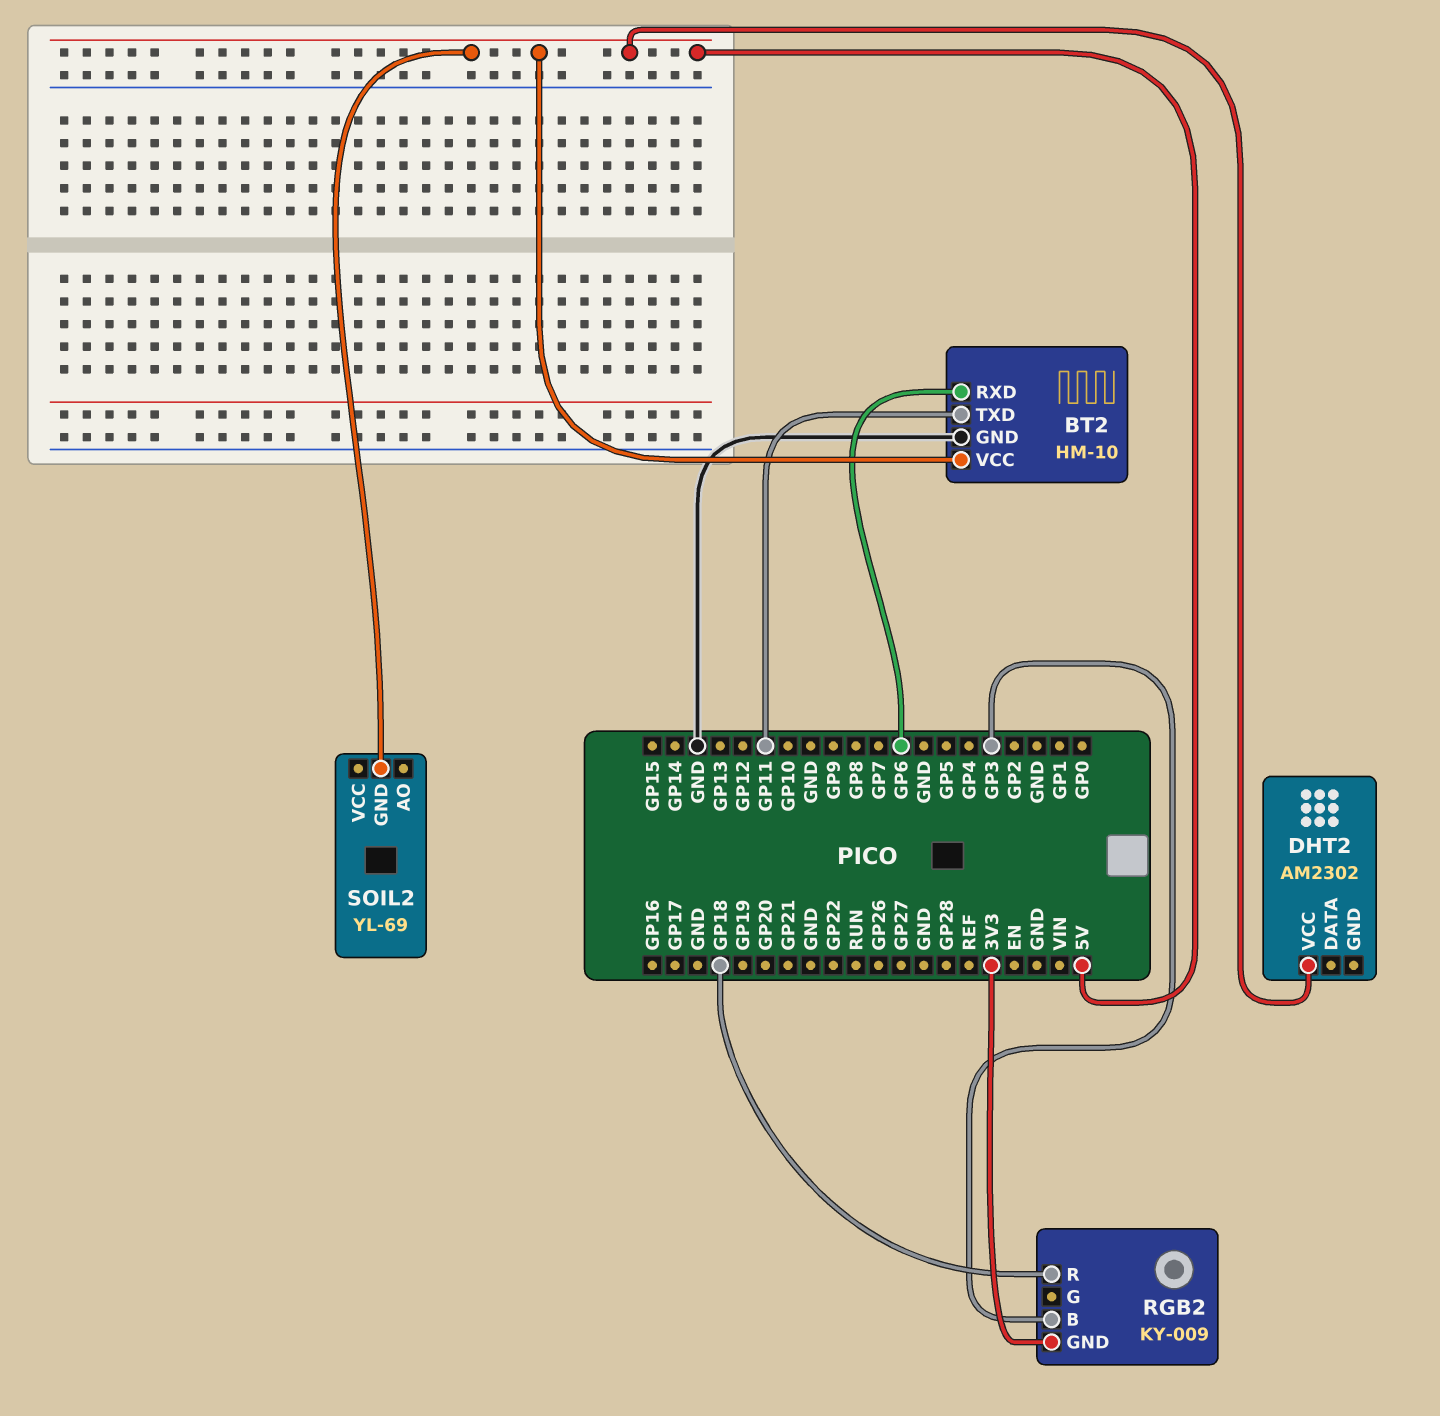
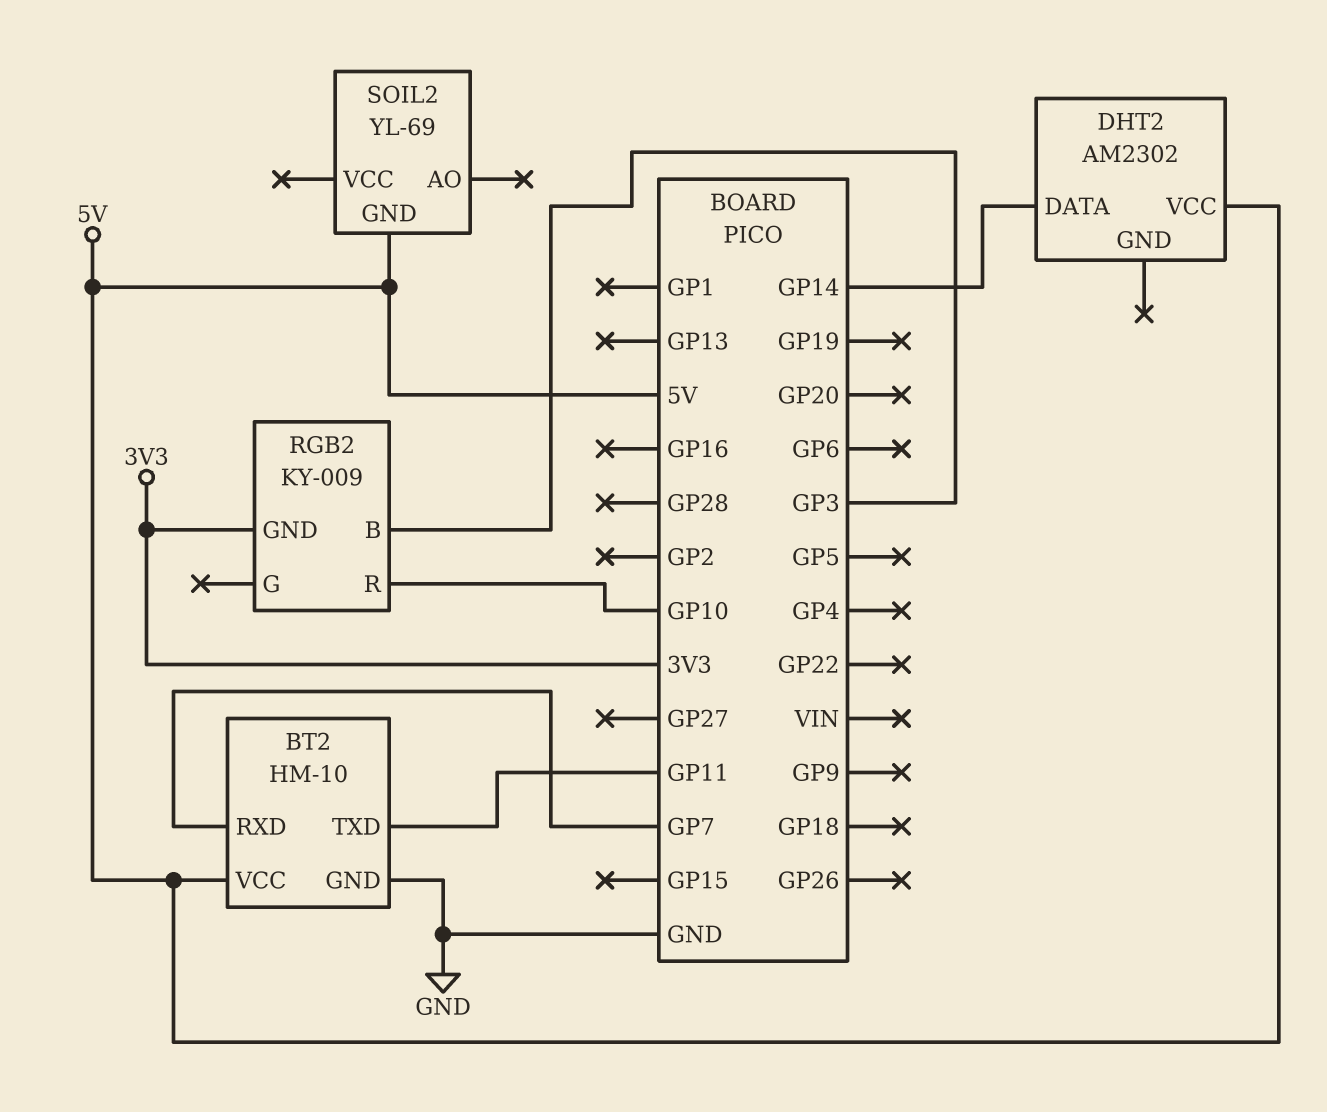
BT2 pin RXD: GP6 -> GP7
DHT2 pin DATA: none -> GP14
RGB2 pin R: GP18 -> GP10

